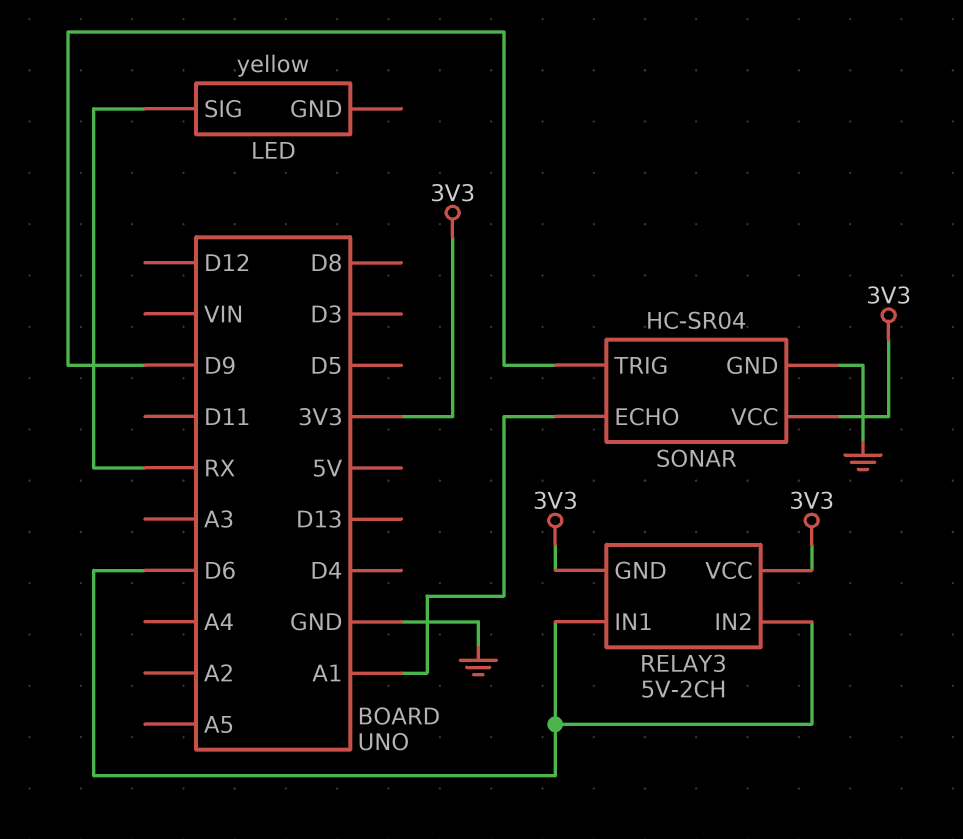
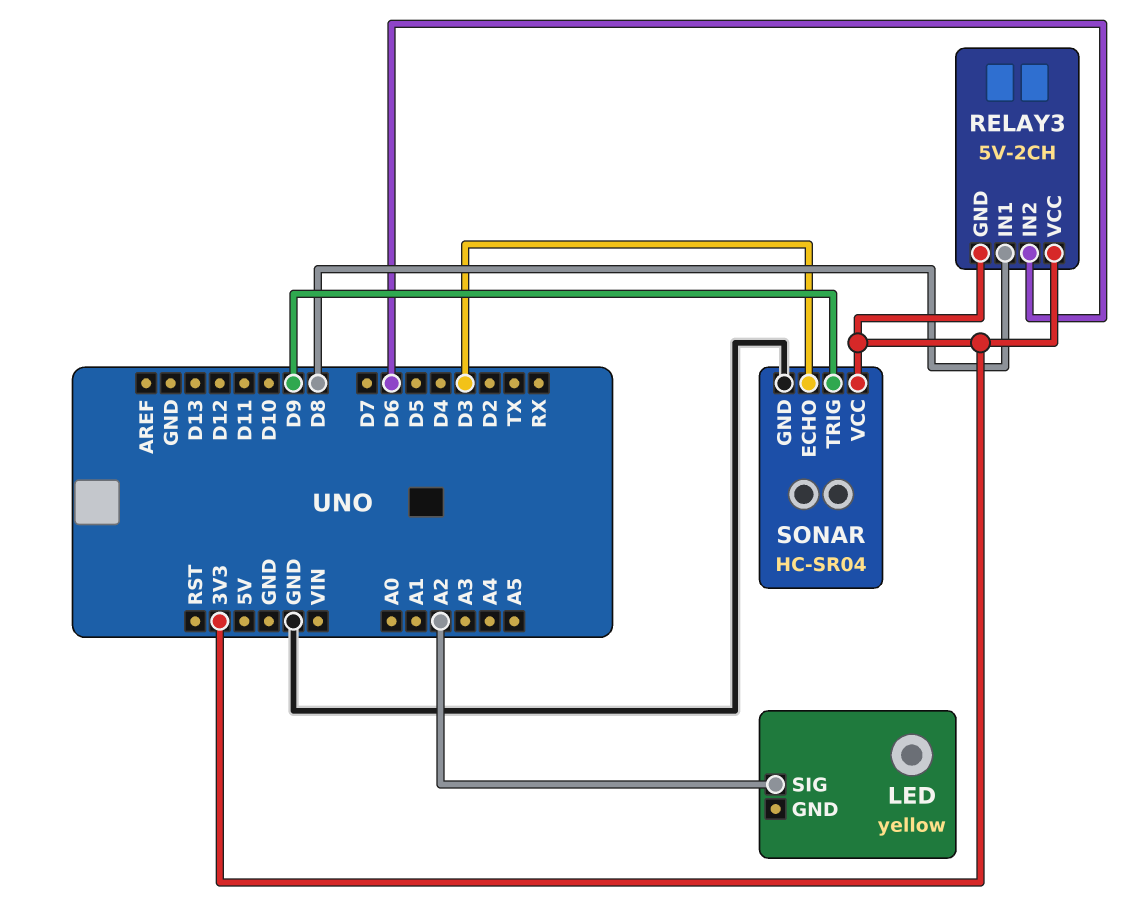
LED pin SIG: RX -> A2
RELAY3 pin IN1: D6 -> D8
SONAR pin ECHO: A1 -> D3

